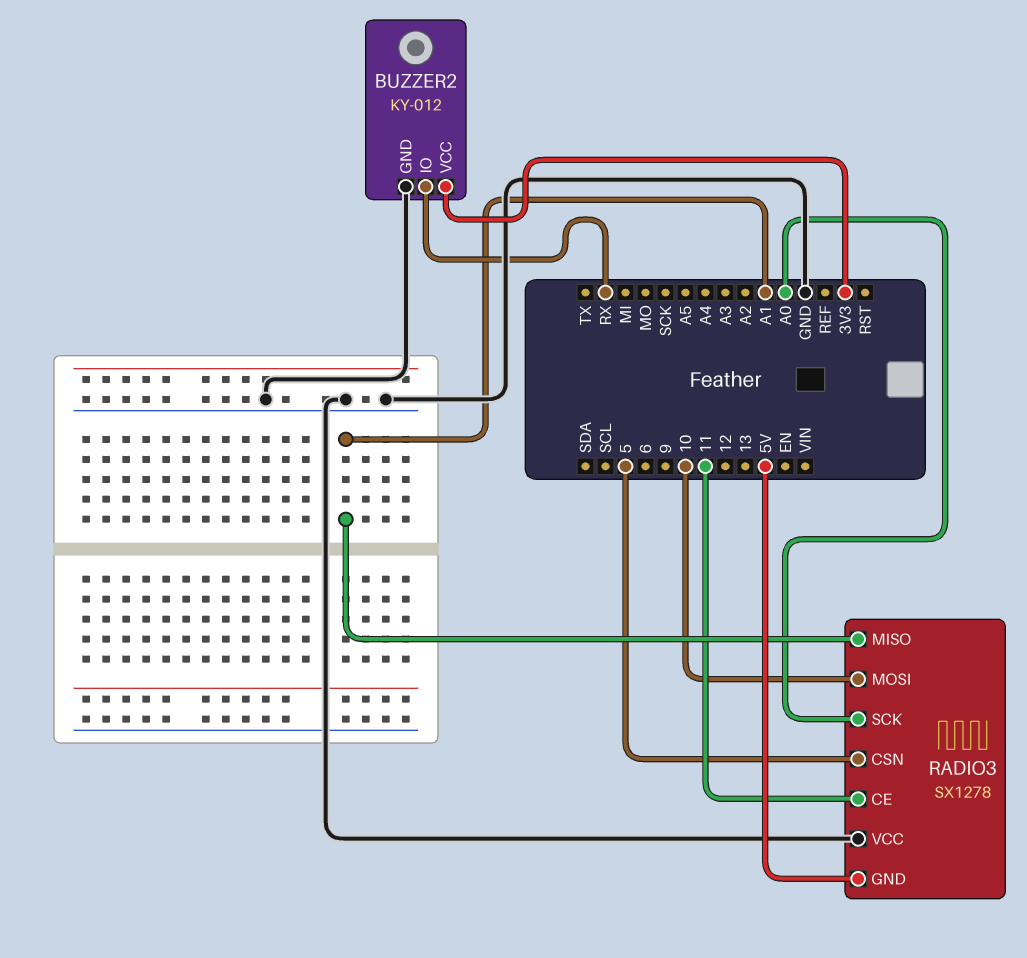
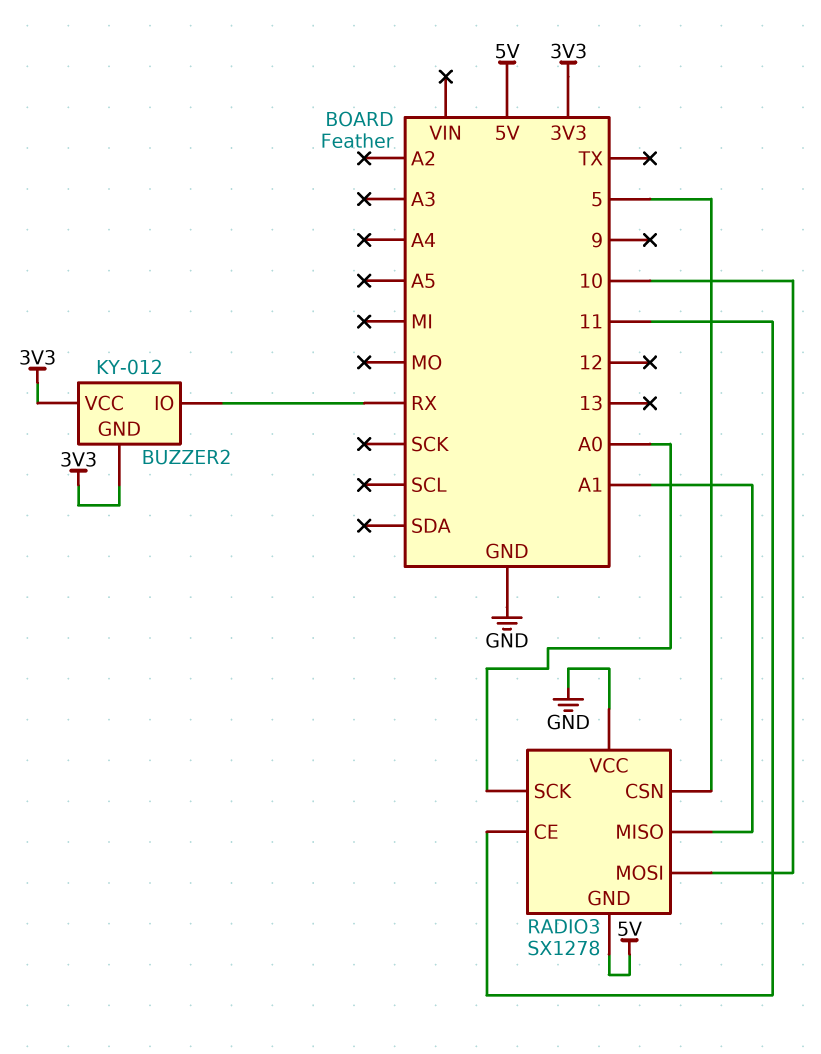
BUZZER2 pin GND: GND -> 3V3

